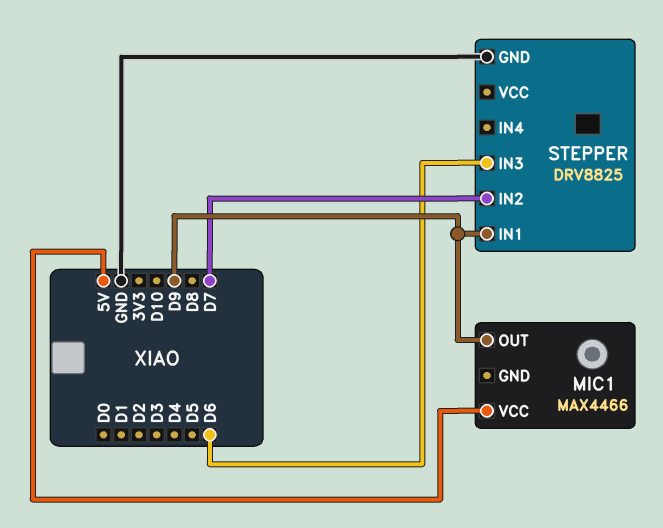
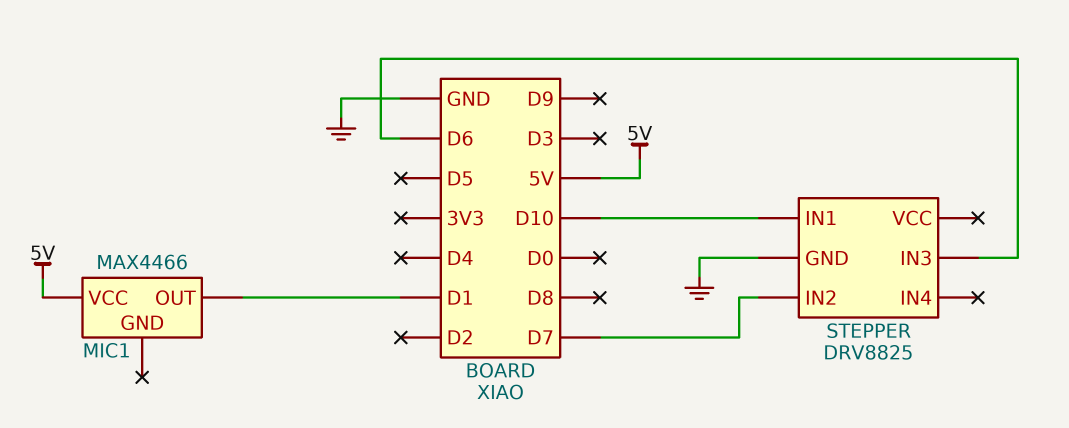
MIC1 pin OUT: D9 -> D1
STEPPER pin IN1: D9 -> D10

